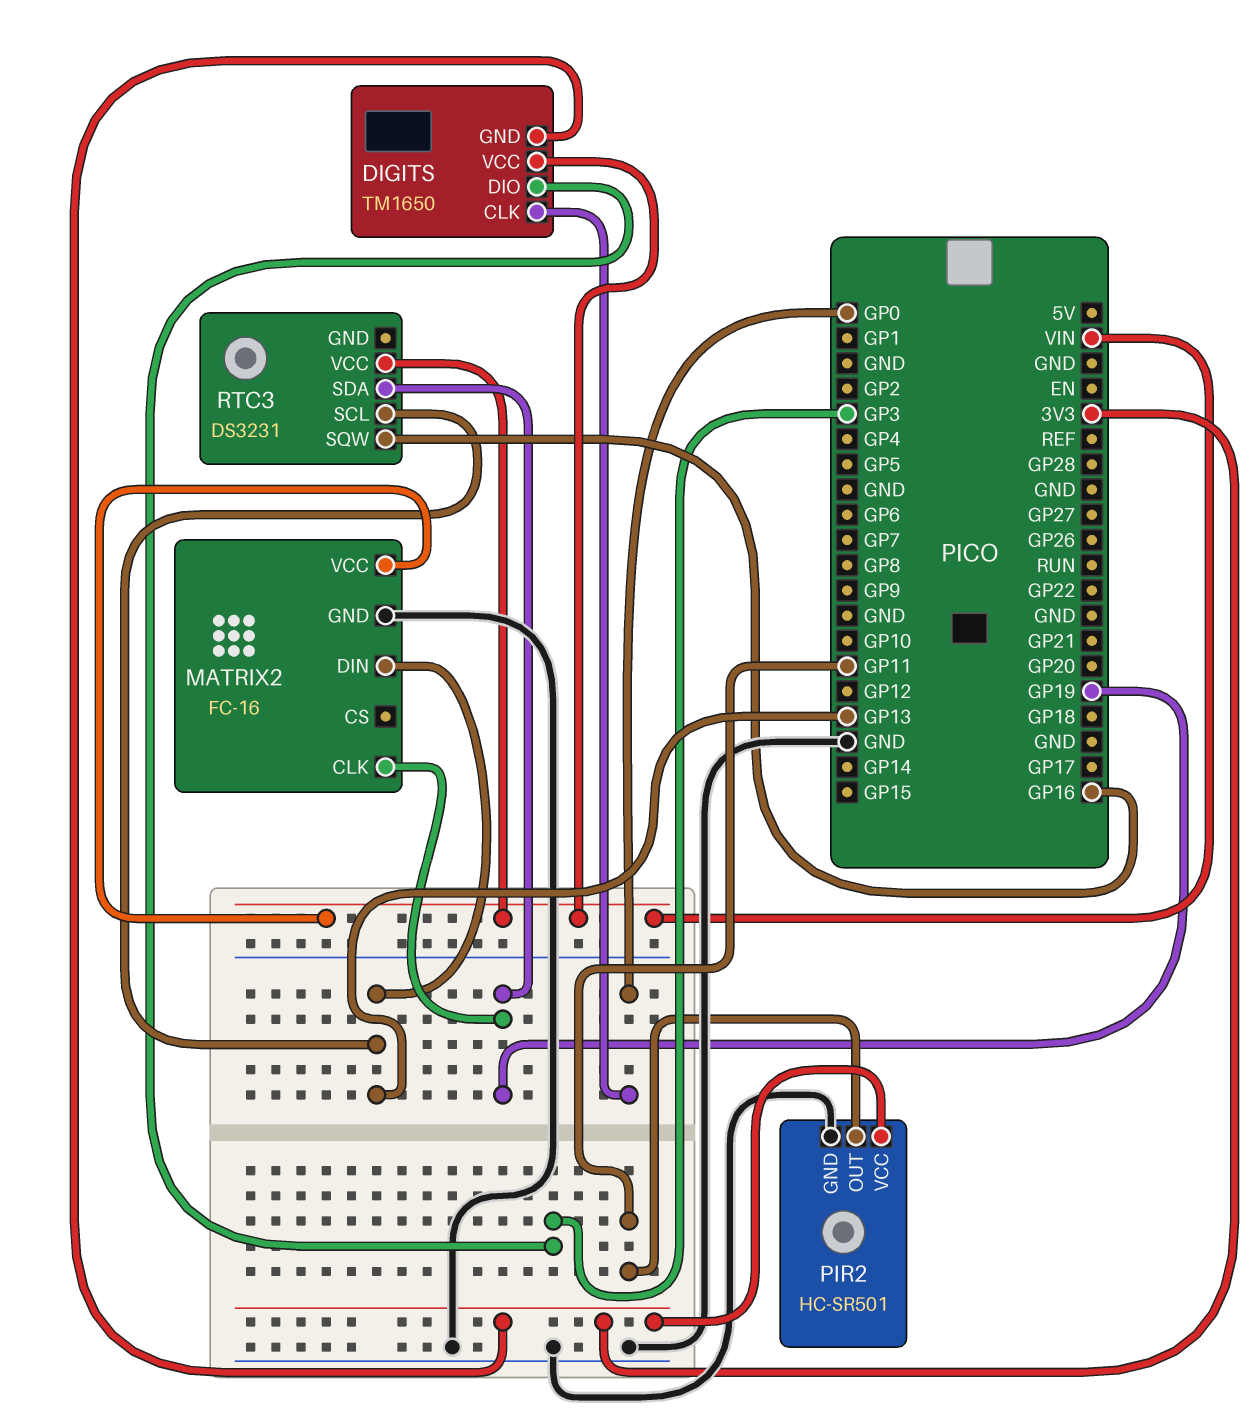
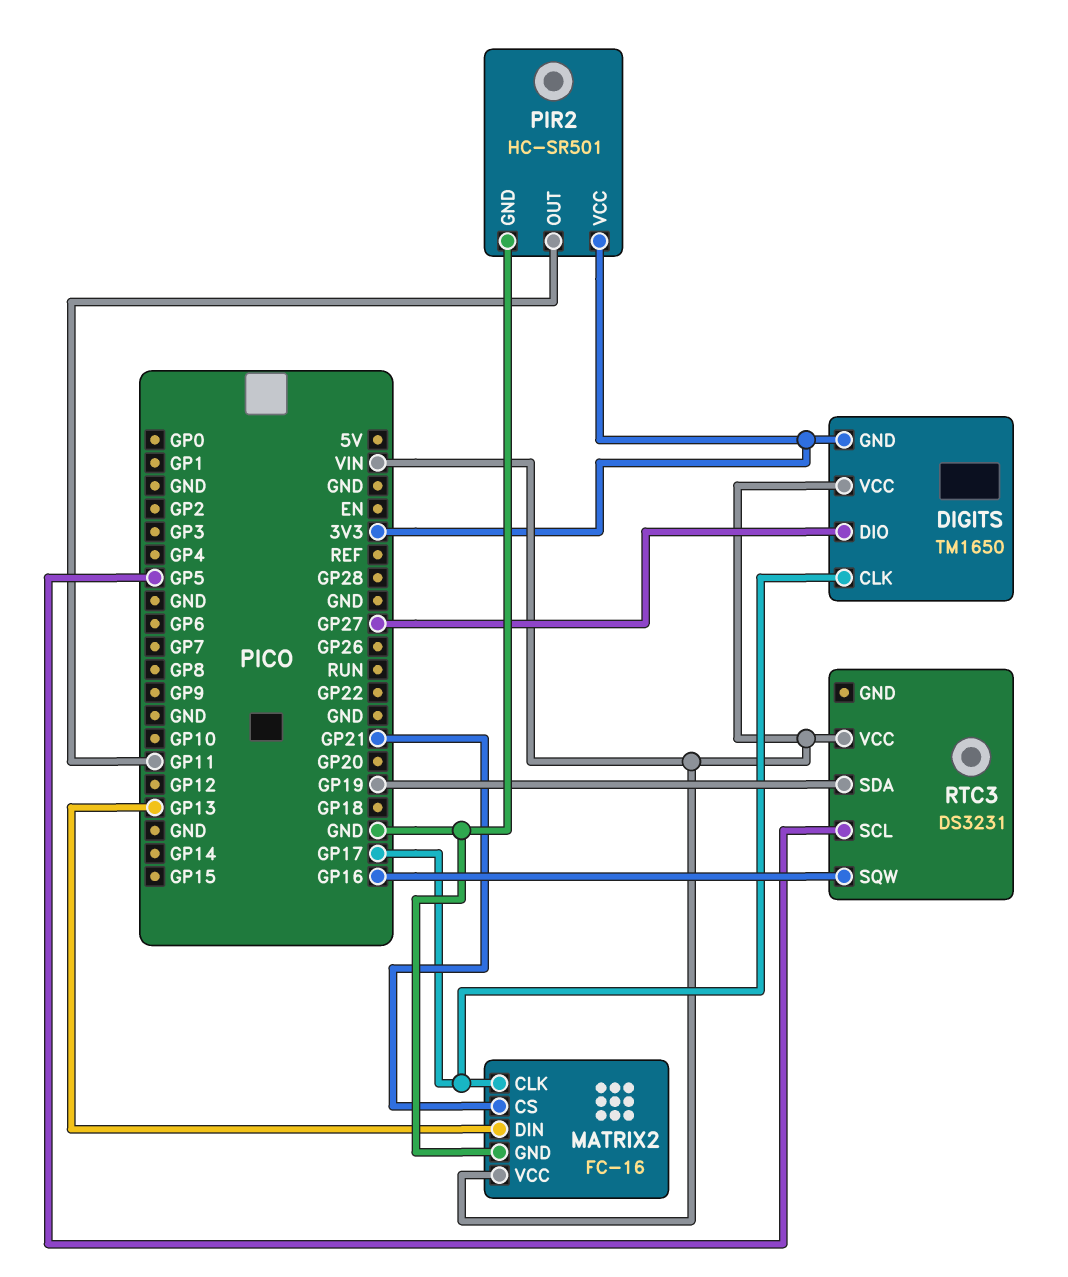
DIGITS pin CLK: GP0 -> GP17
DIGITS pin DIO: GP3 -> GP27
MATRIX2 pin CLK: GP19 -> GP17
MATRIX2 pin CS: none -> GP21
RTC3 pin SCL: GP13 -> GP5

